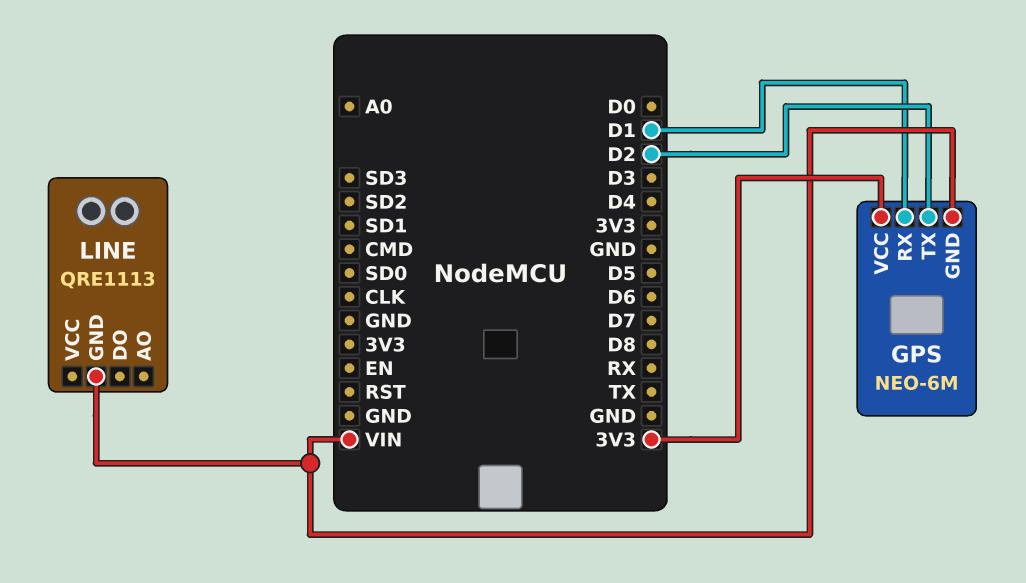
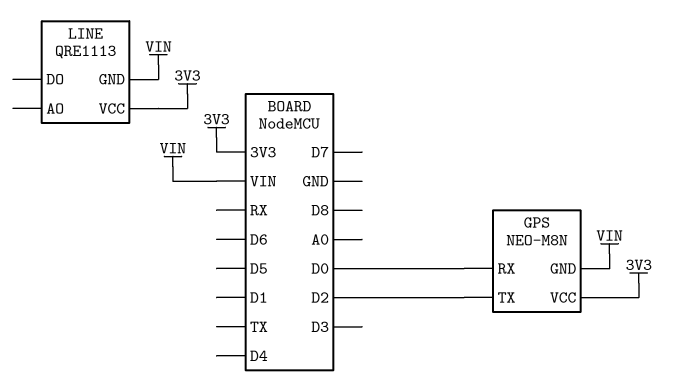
GPS: NEO-6M -> NEO-M8N
GPS pin RX: D1 -> D0
LINE pin VCC: none -> 3V3

